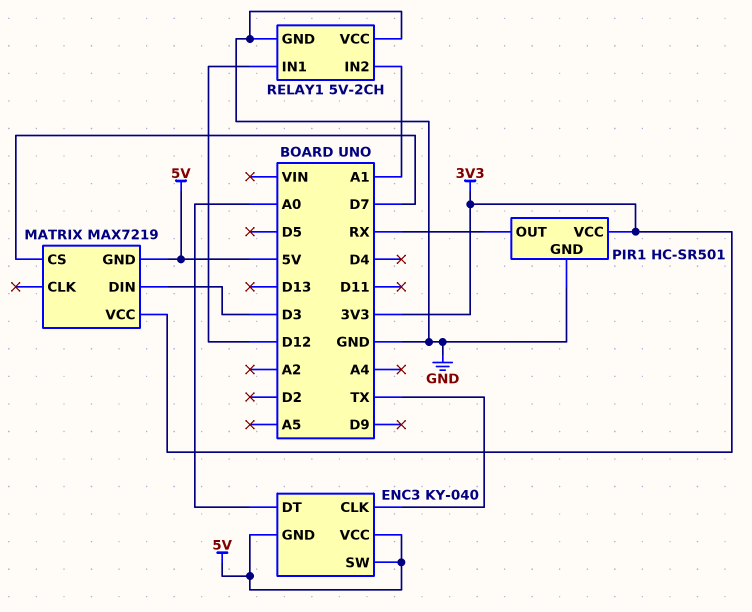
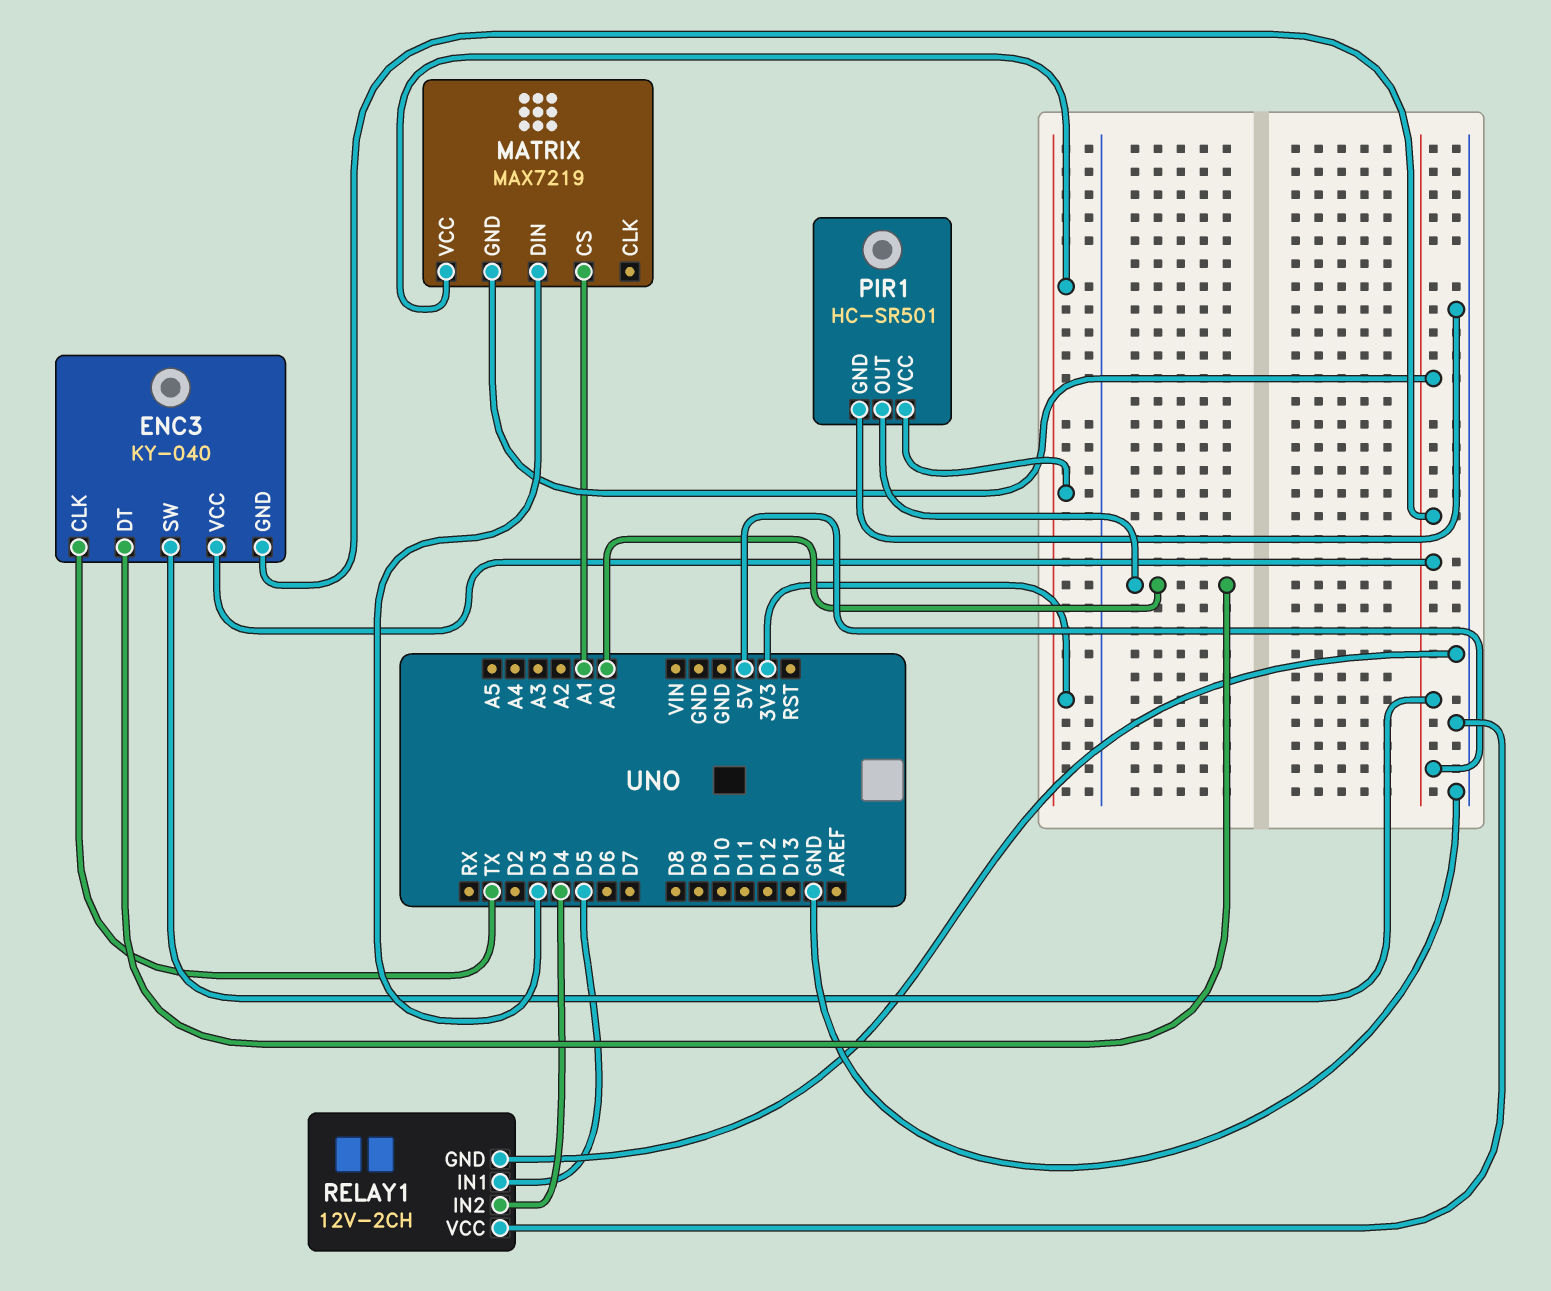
MATRIX pin CS: D7 -> A1
PIR1 pin OUT: RX -> A0
RELAY1: 5V-2CH -> 12V-2CH
RELAY1 pin IN1: D12 -> D5
RELAY1 pin IN2: A1 -> D4

